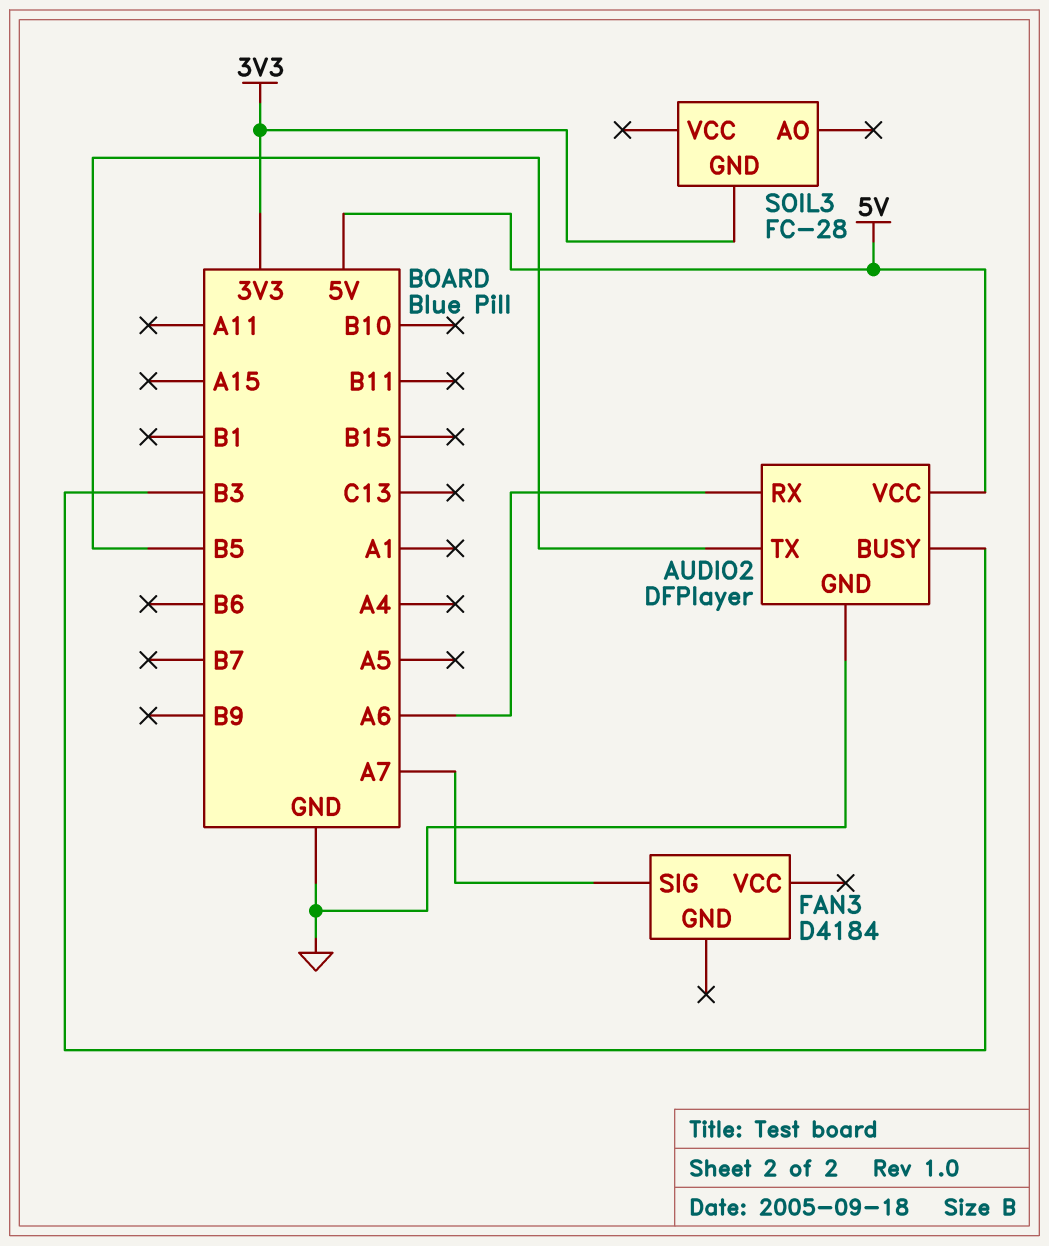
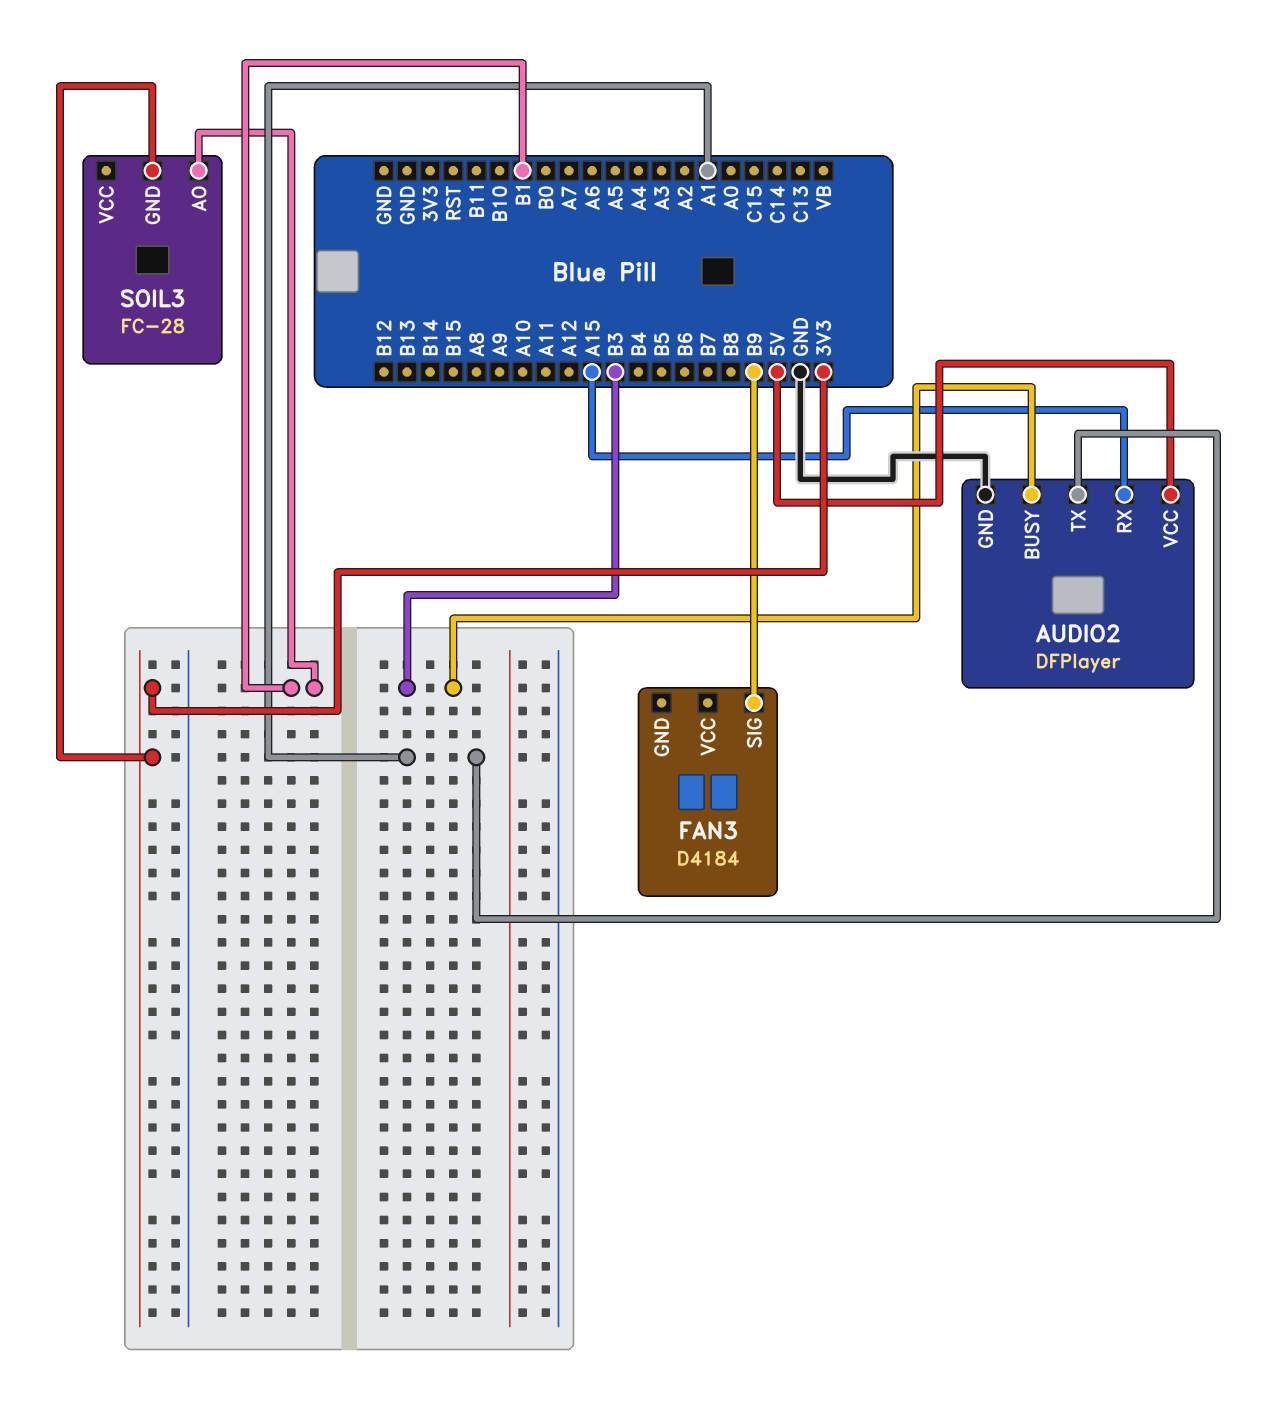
AUDIO2 pin RX: A6 -> A15
AUDIO2 pin TX: B5 -> A1
FAN3 pin SIG: A7 -> B9
SOIL3 pin AO: none -> B1

